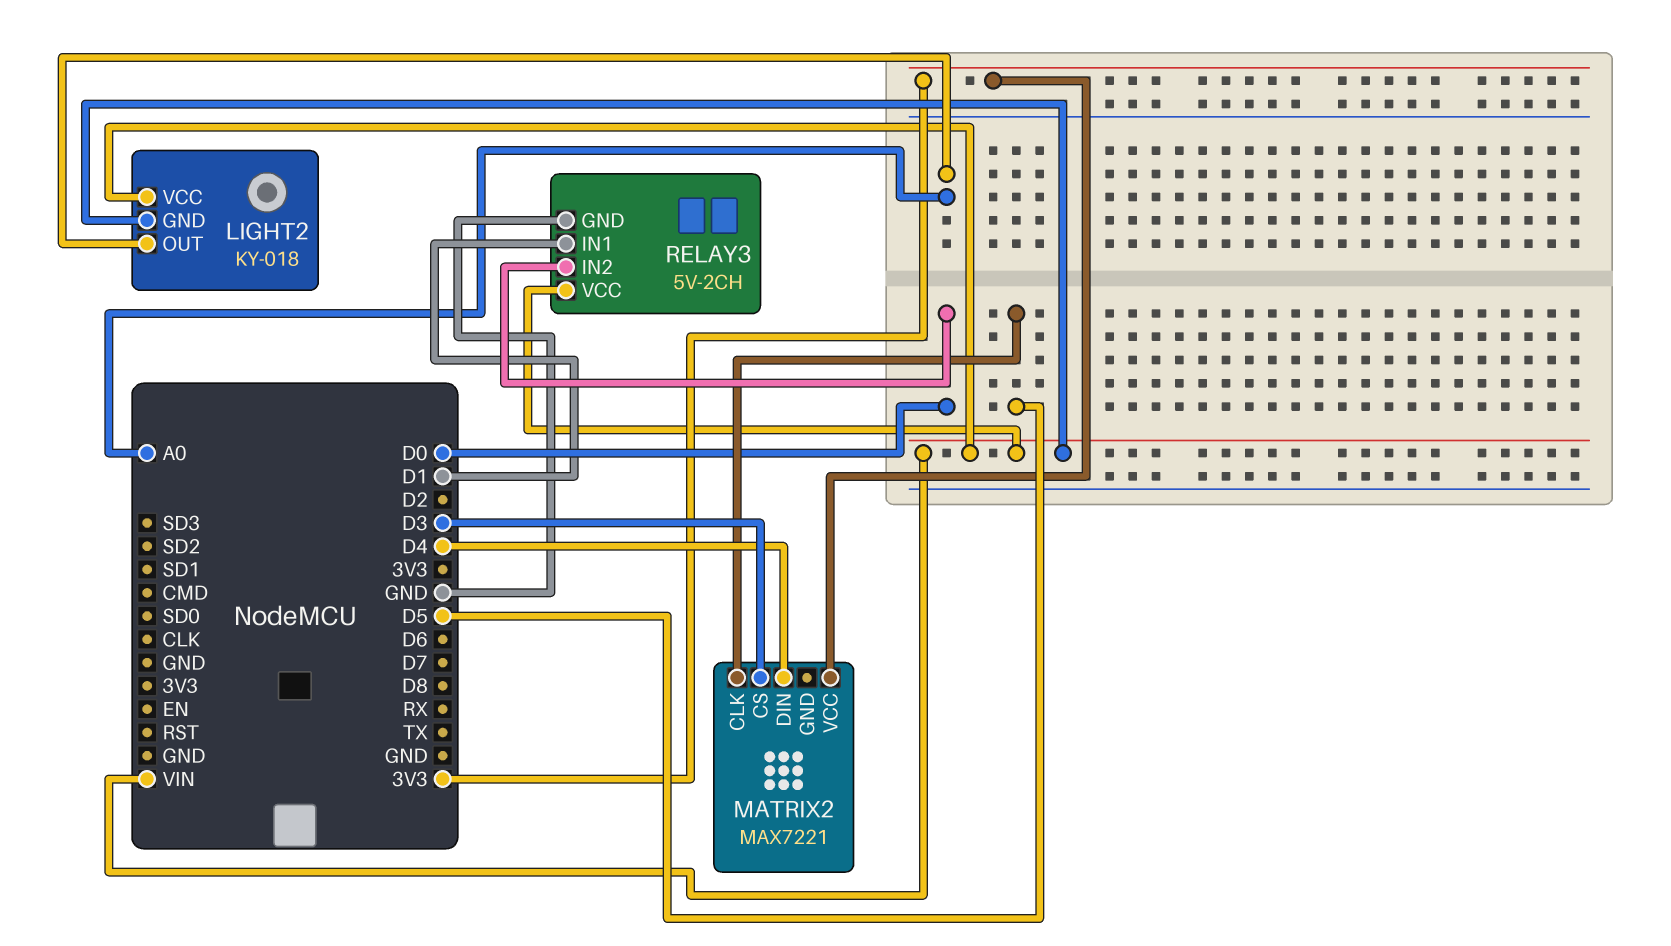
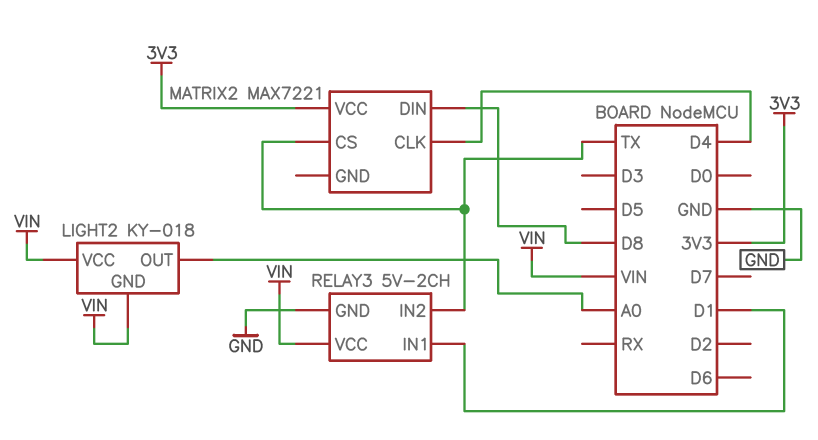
MATRIX2 pin CLK: D5 -> D4
MATRIX2 pin CS: D3 -> TX
MATRIX2 pin DIN: D4 -> D8
RELAY3 pin IN2: D0 -> TX

